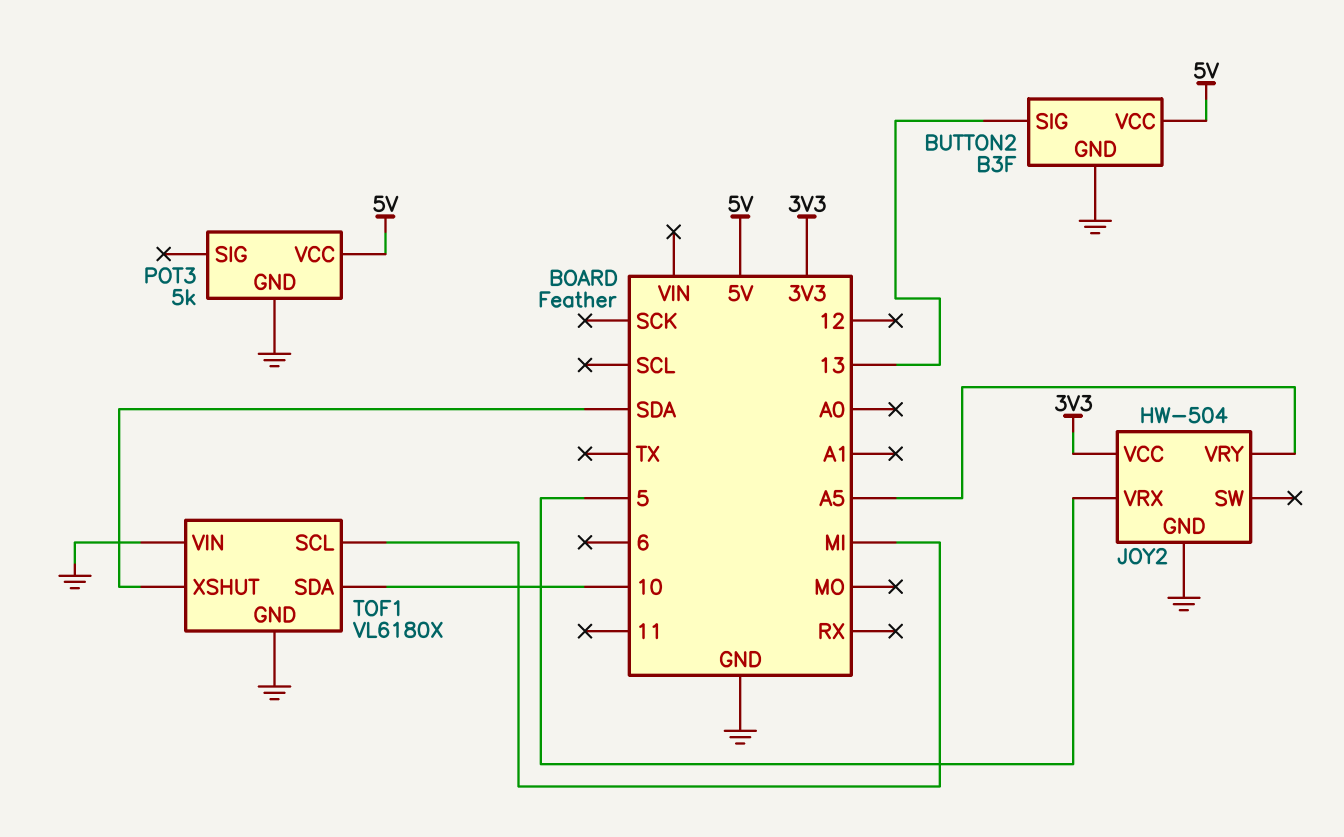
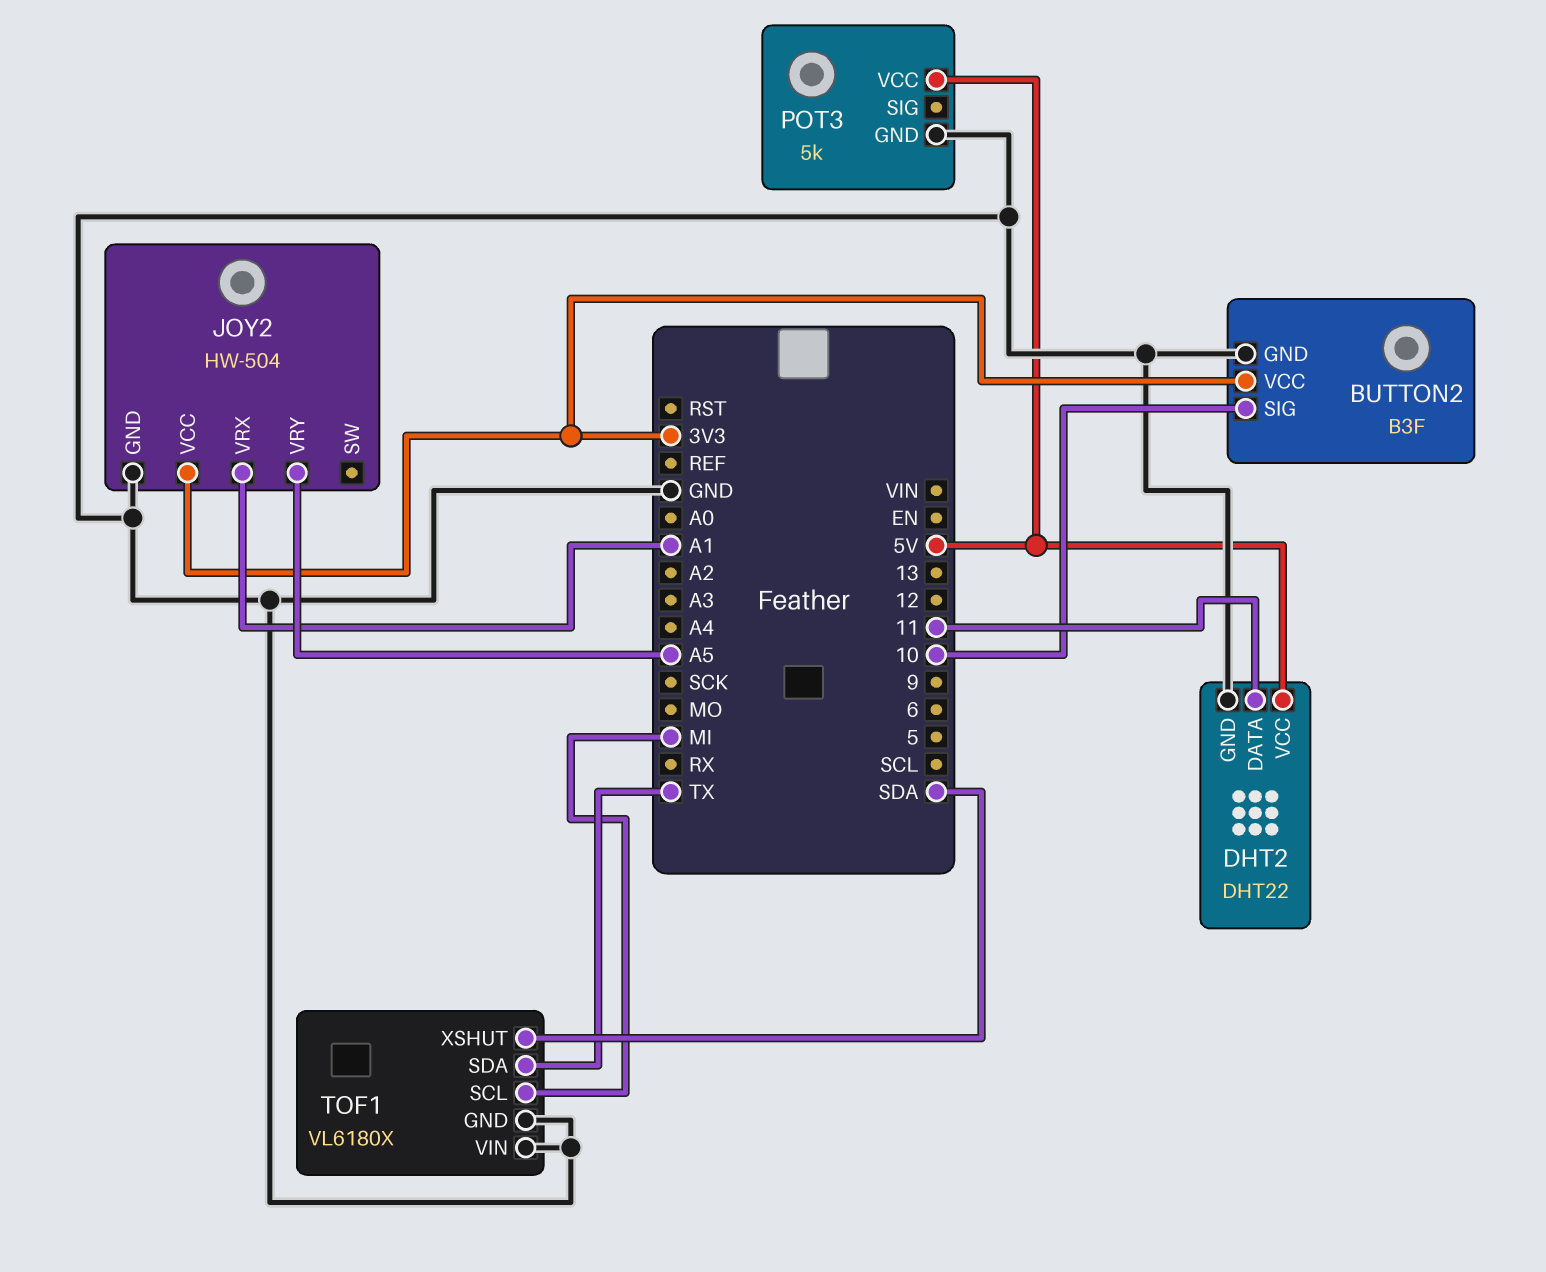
BUTTON2 pin SIG: 13 -> 10
BUTTON2 pin VCC: 5V -> 3V3
DHT2: none -> DHT22
DHT2 pin DATA: none -> 11
DHT2 pin GND: none -> GND
DHT2 pin VCC: none -> 5V
JOY2 pin VRX: 5 -> A1
TOF1 pin SDA: 10 -> TX

